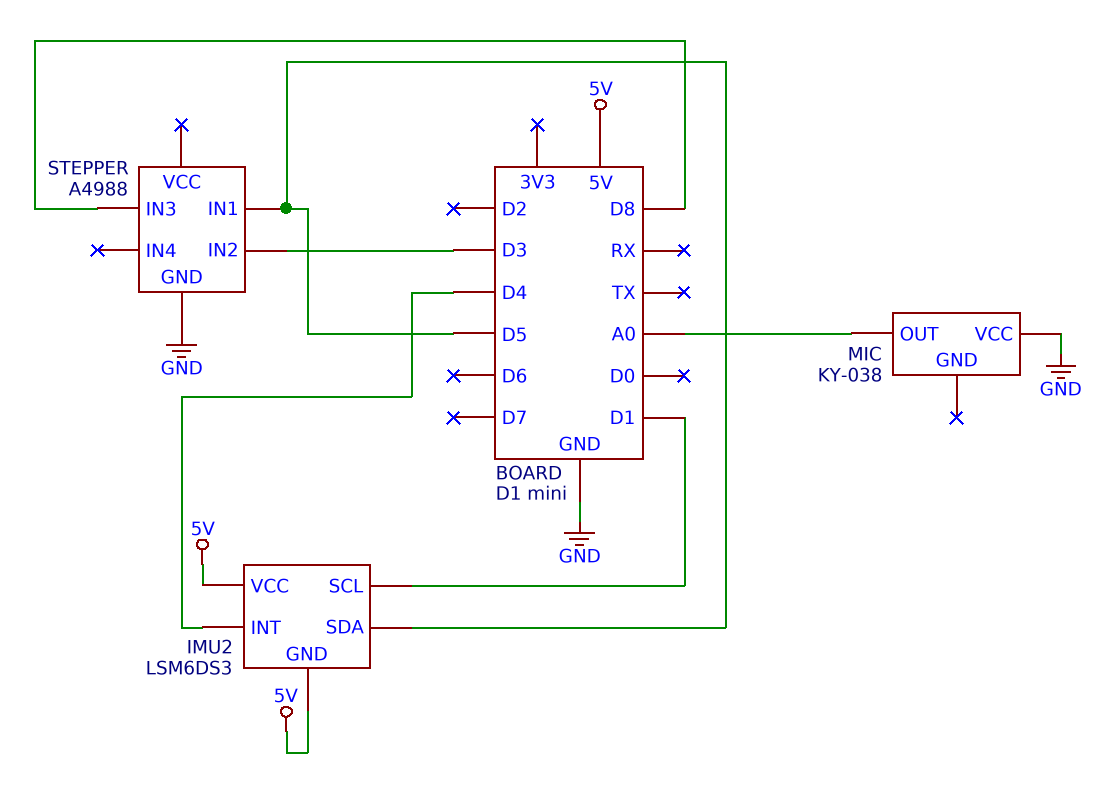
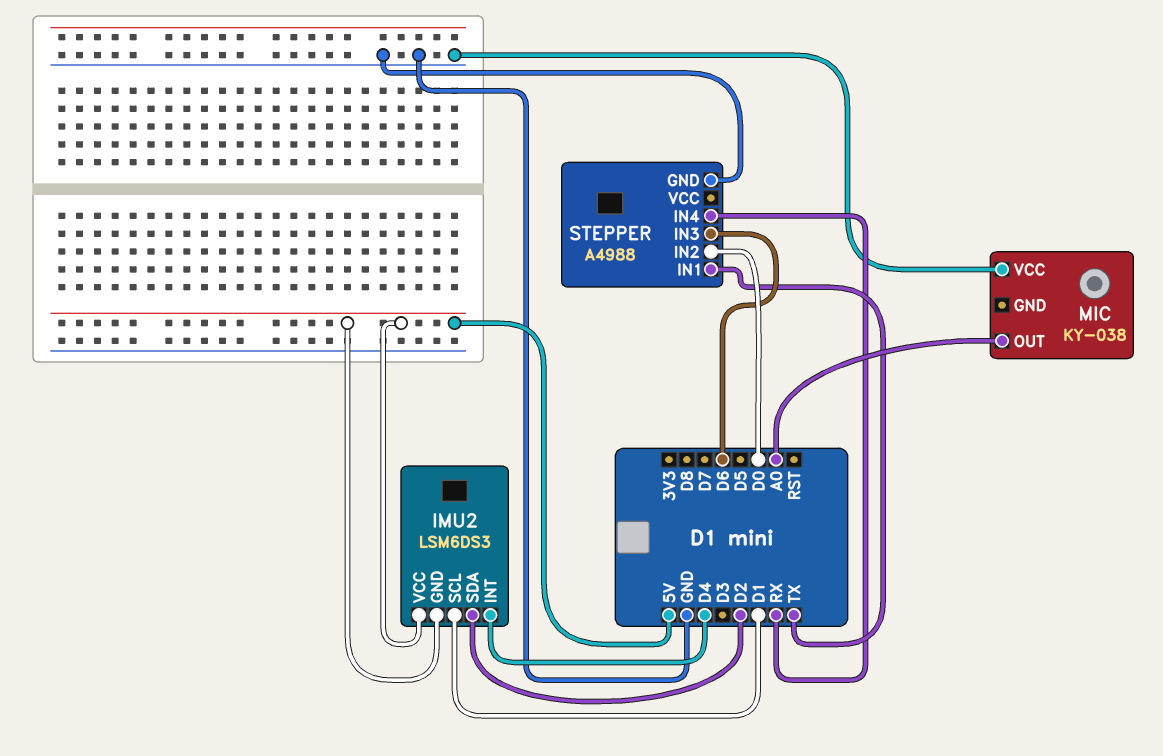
IMU2 pin SDA: D5 -> D2
STEPPER pin IN1: D5 -> TX
STEPPER pin IN2: D3 -> D0
STEPPER pin IN3: D8 -> D6
STEPPER pin IN4: none -> RX

